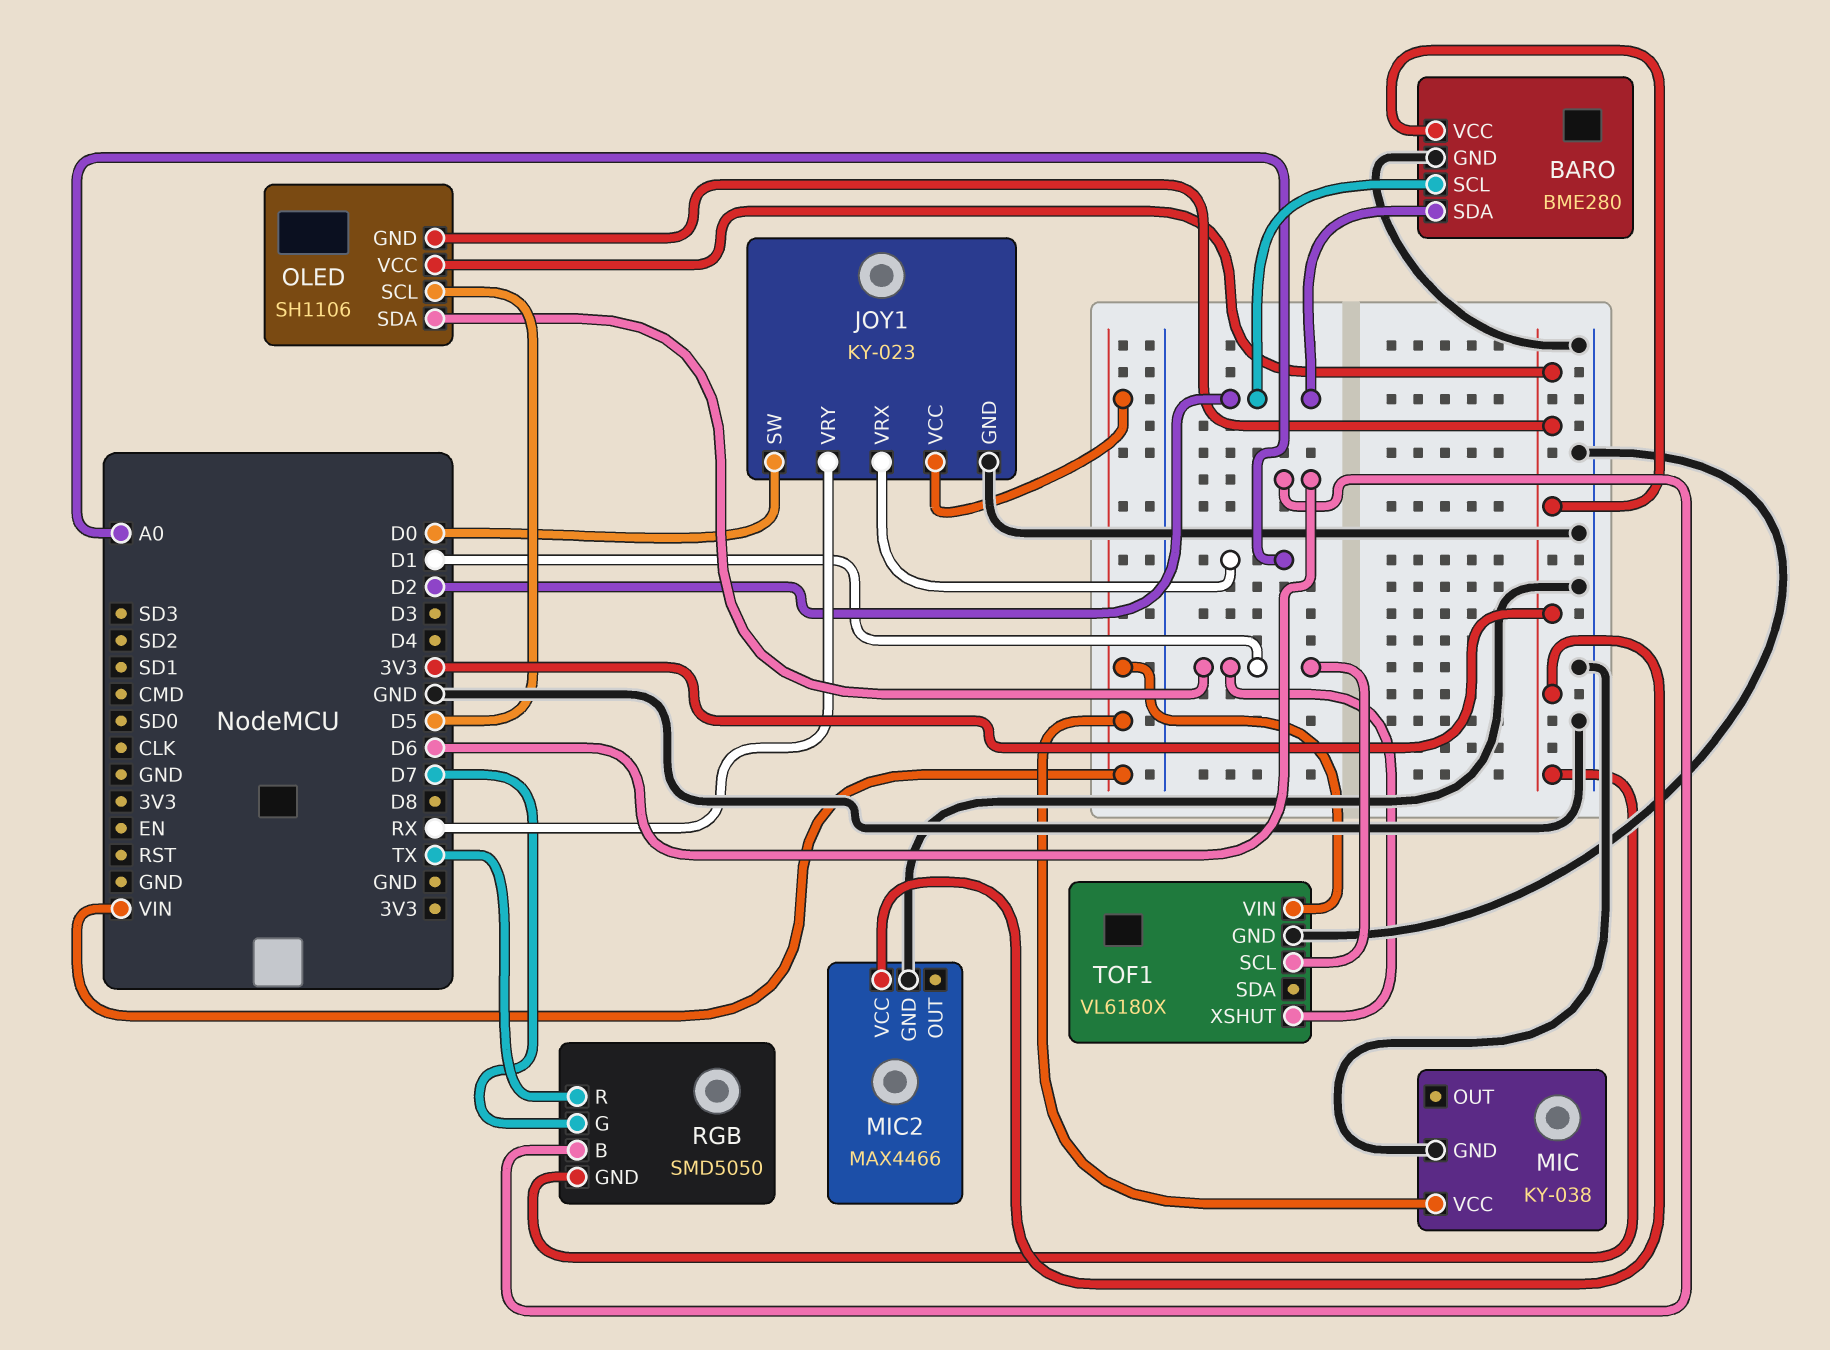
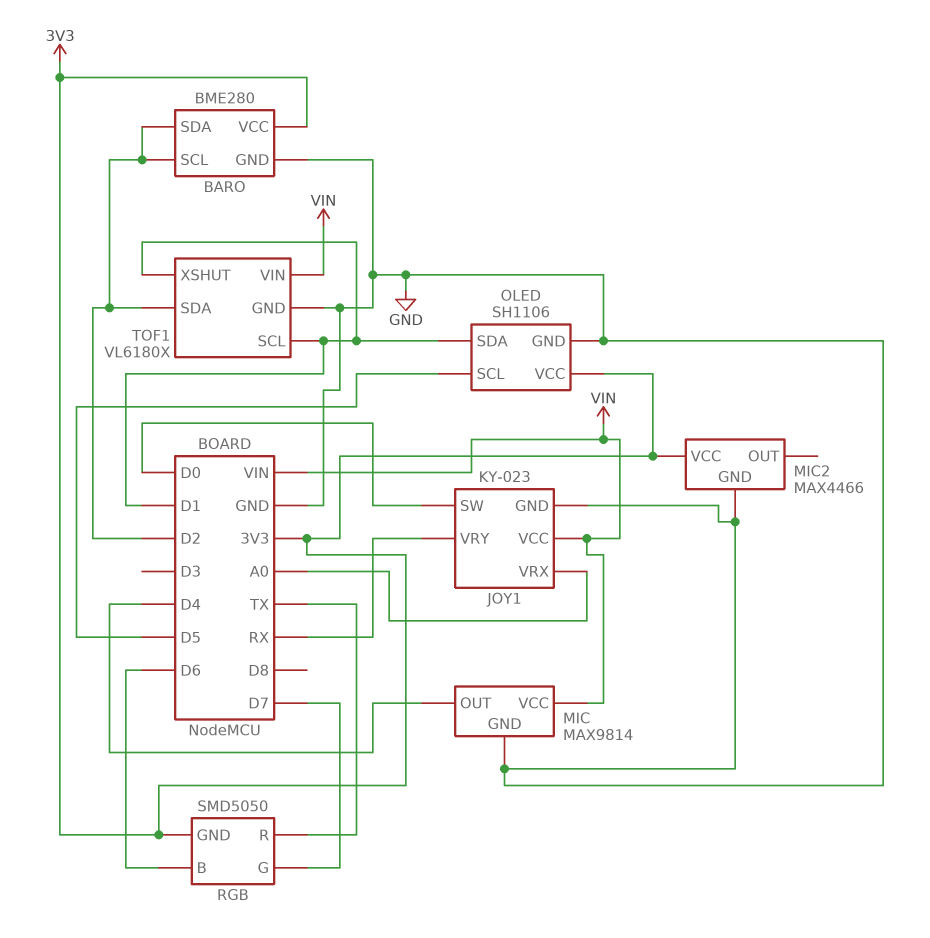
MIC: KY-038 -> MAX9814
MIC pin OUT: none -> D4
OLED pin GND: 3V3 -> GND
TOF1 pin SDA: none -> D2

